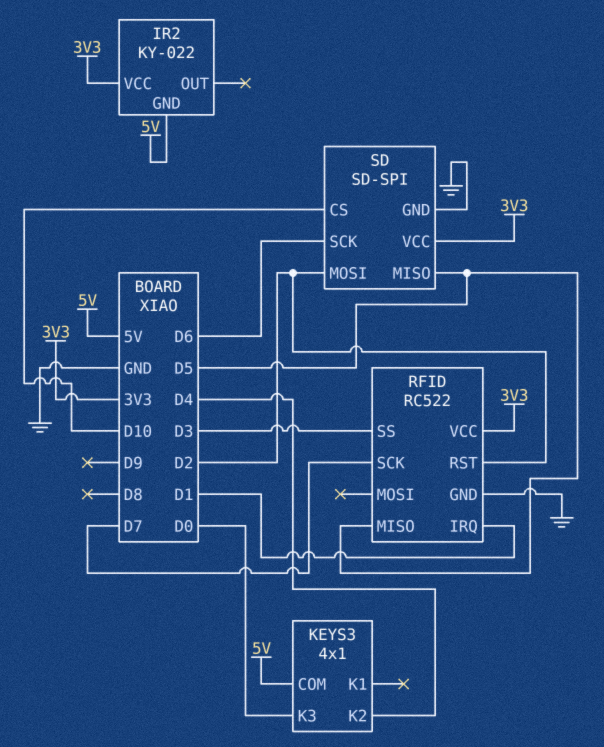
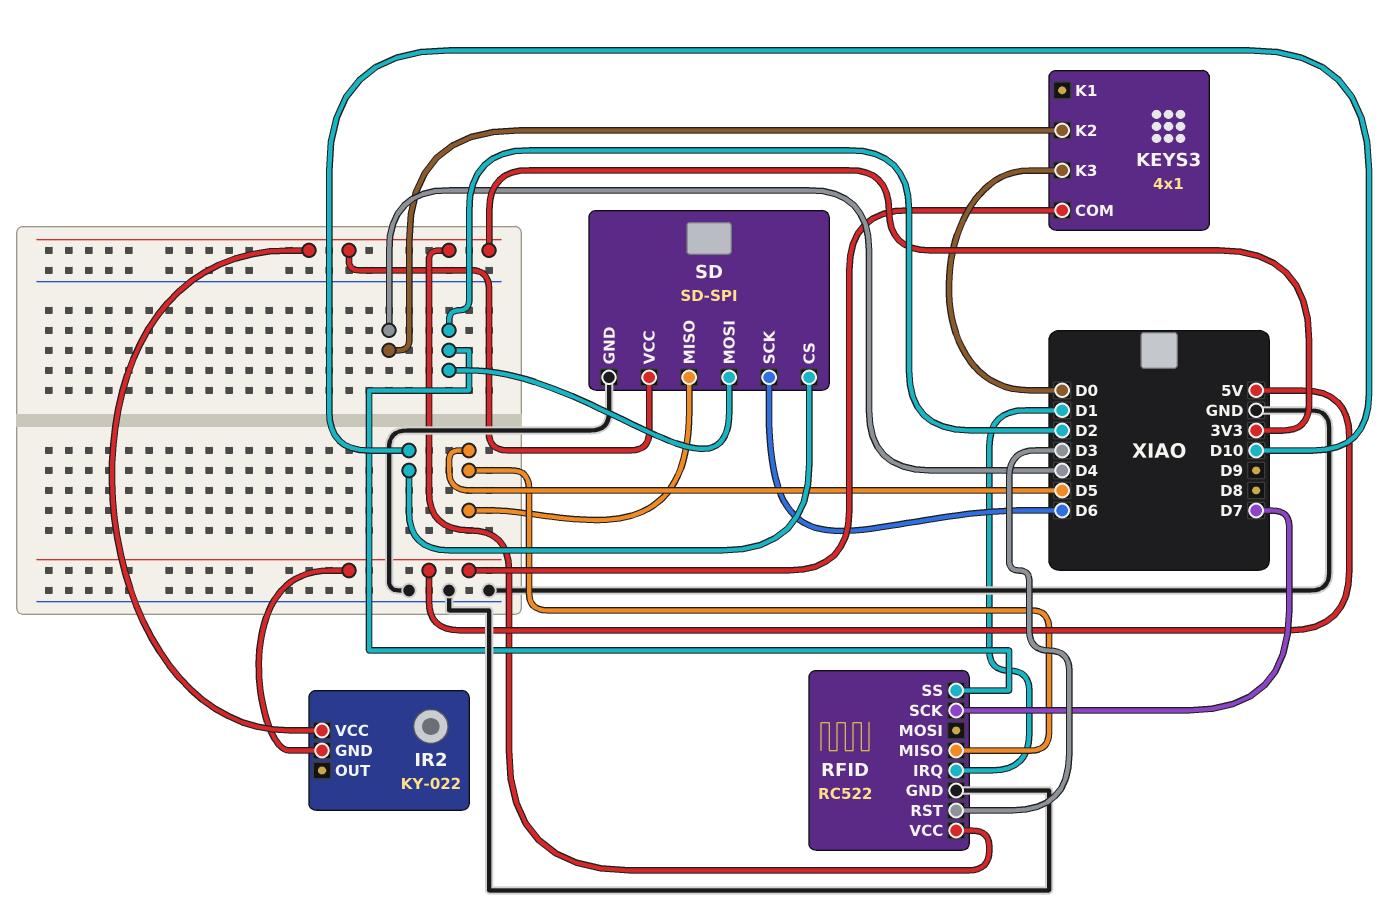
RFID pin RST: D2 -> D3
RFID pin SS: D3 -> D2

